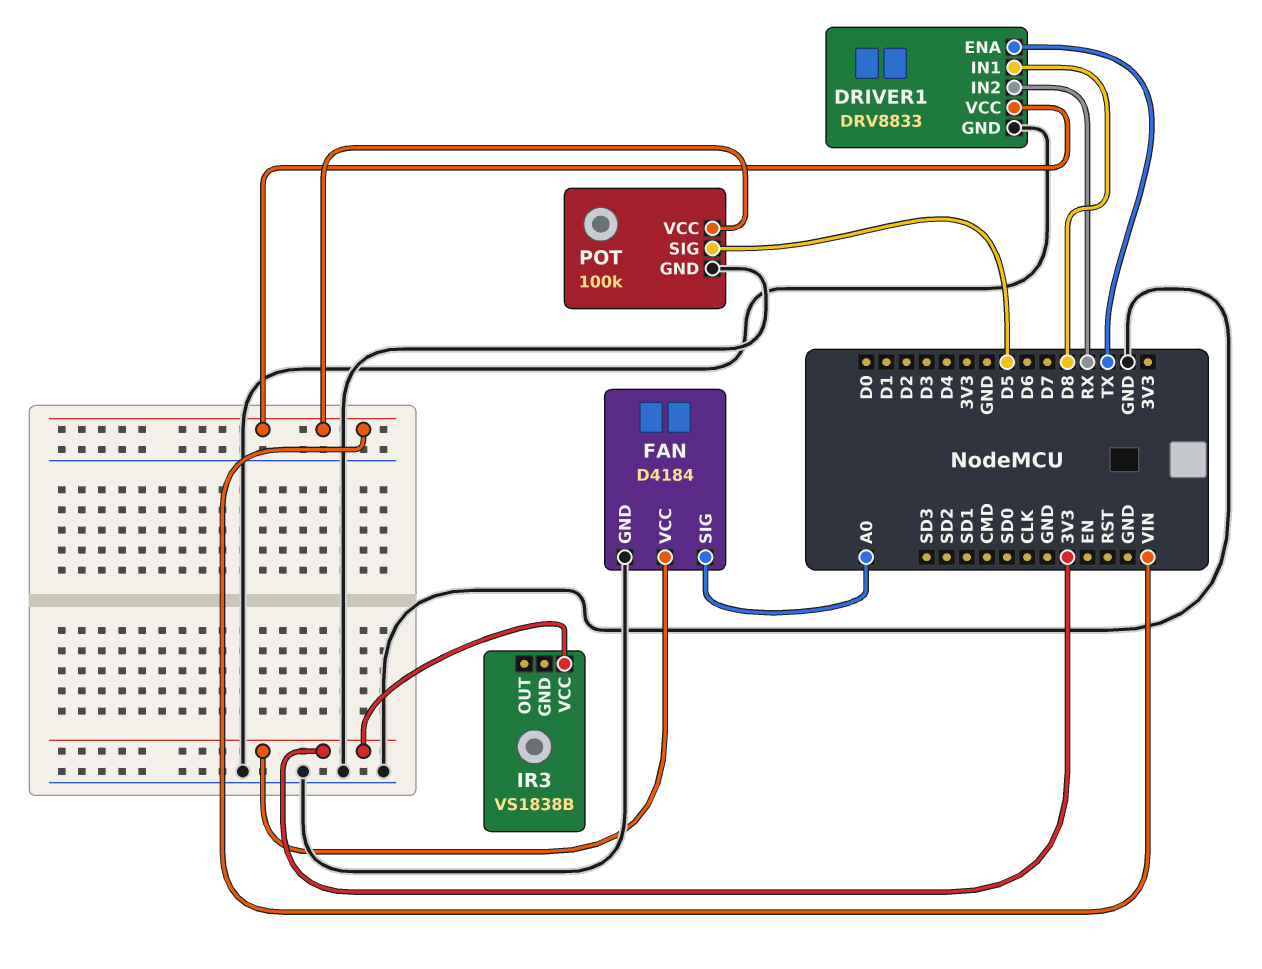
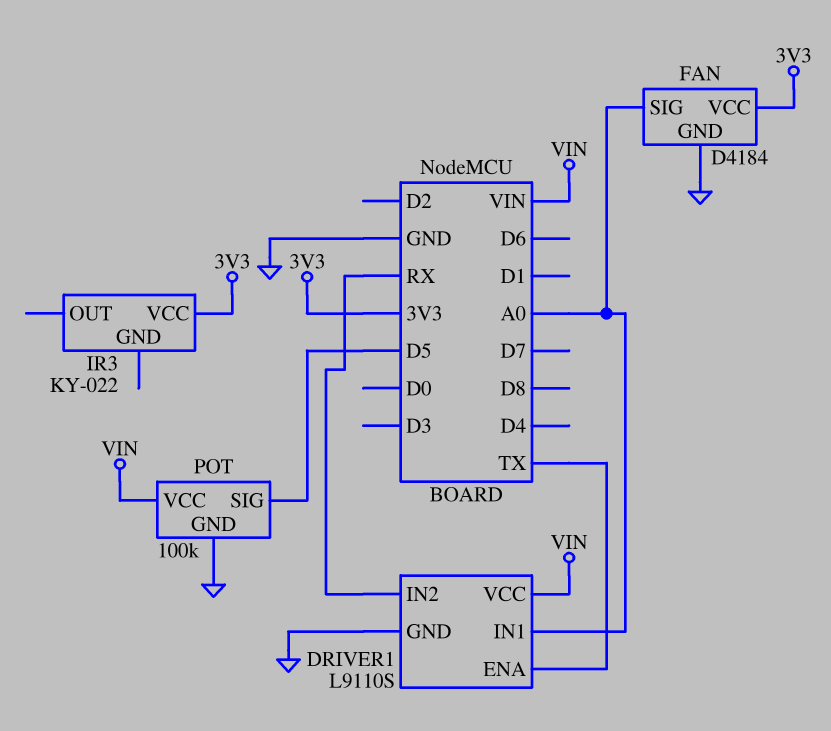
DRIVER1: DRV8833 -> L9110S
DRIVER1 pin IN1: D8 -> A0
IR3: VS1838B -> KY-022

